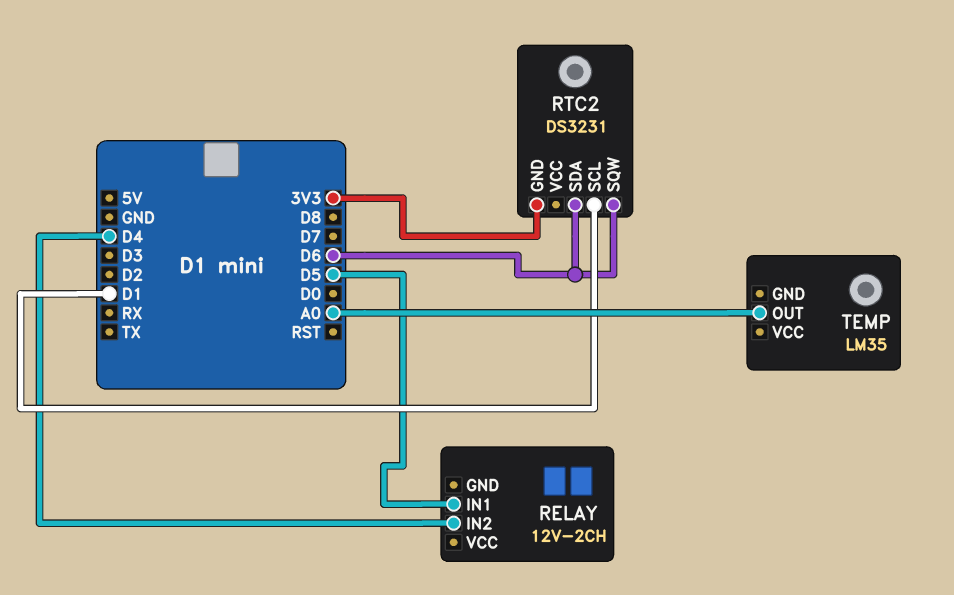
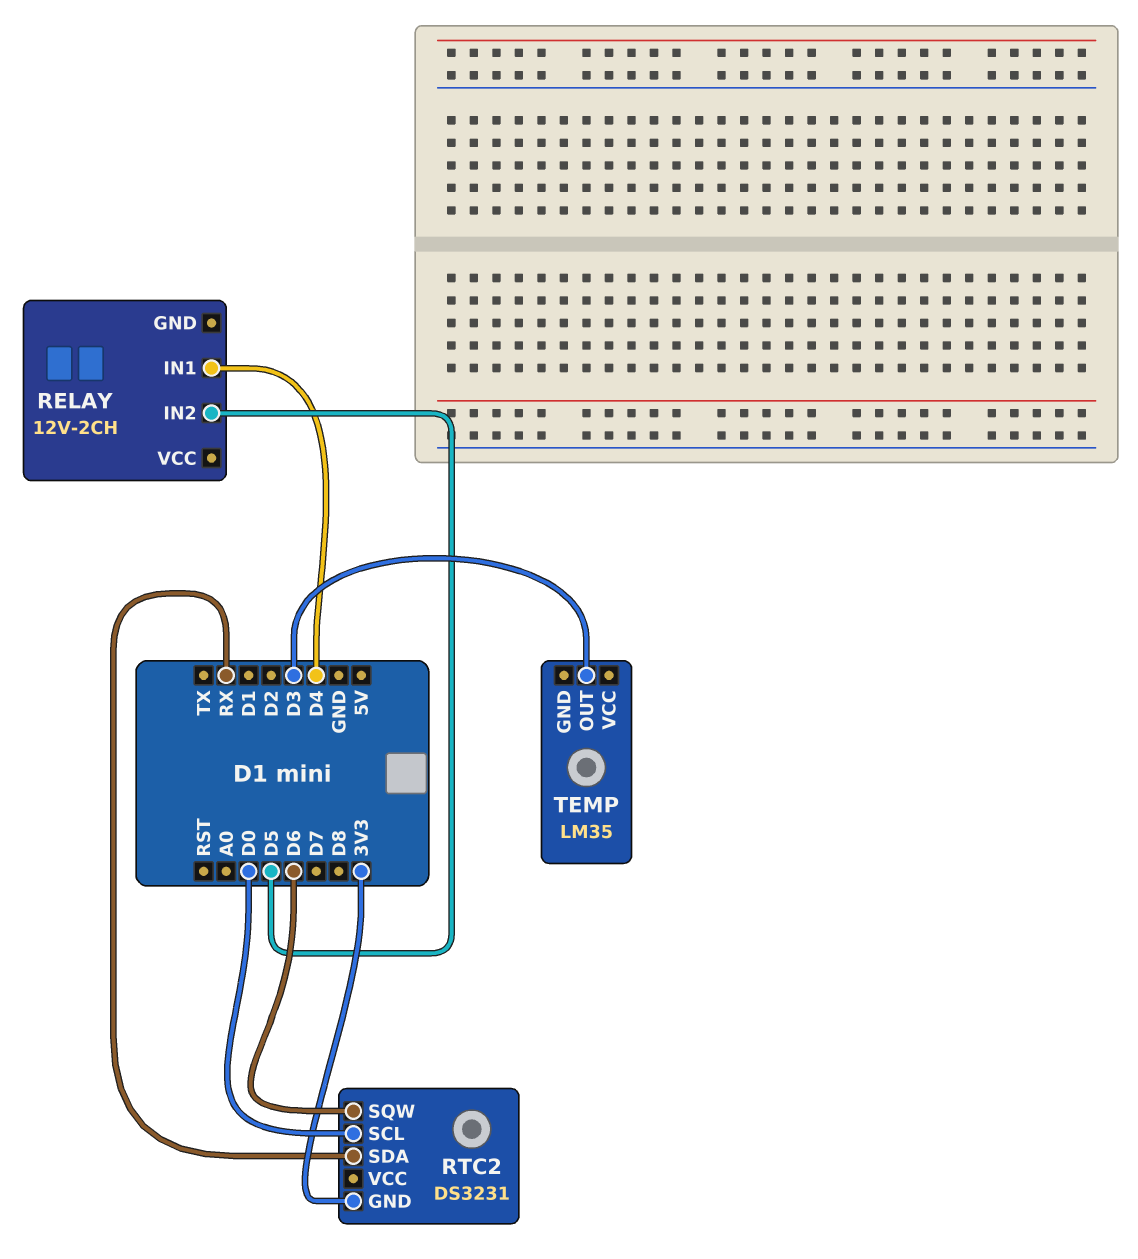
RELAY pin IN1: D5 -> D4
RELAY pin IN2: D4 -> D5
RTC2 pin SCL: D1 -> D0
RTC2 pin SDA: D6 -> RX
TEMP pin OUT: A0 -> D3

